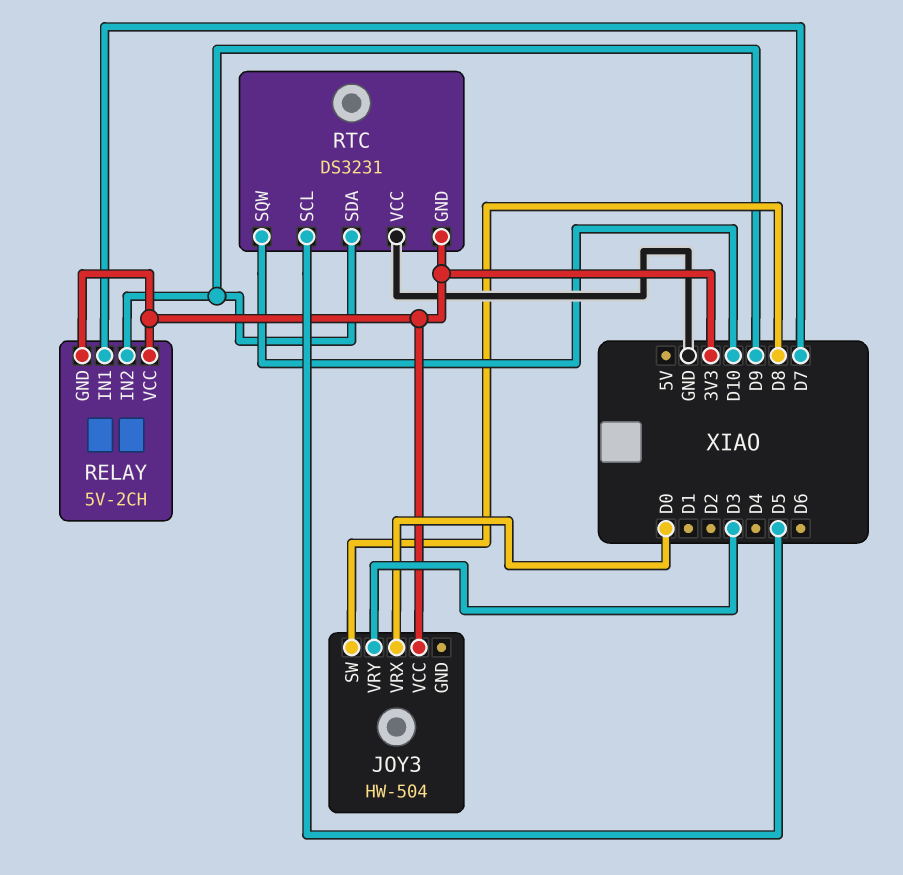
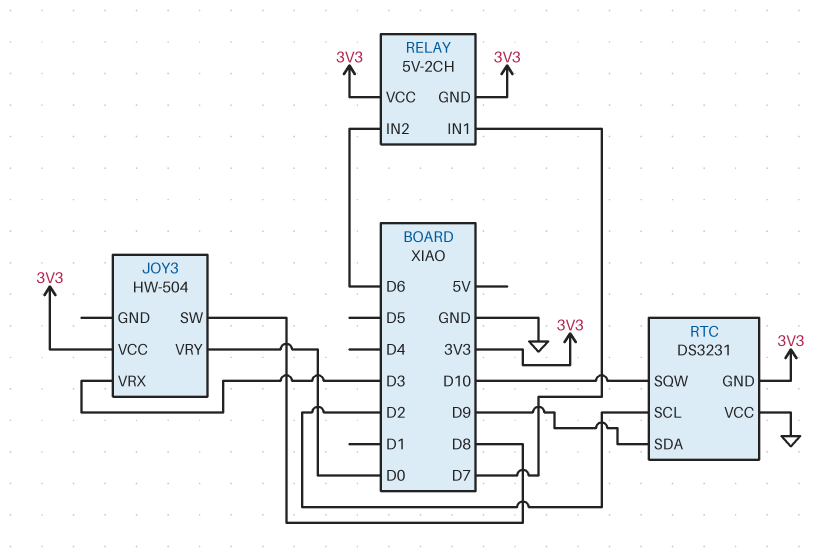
JOY3 pin VRX: D0 -> D3
JOY3 pin VRY: D3 -> D0
RELAY pin IN2: D9 -> D6
RTC pin SCL: D5 -> D2

